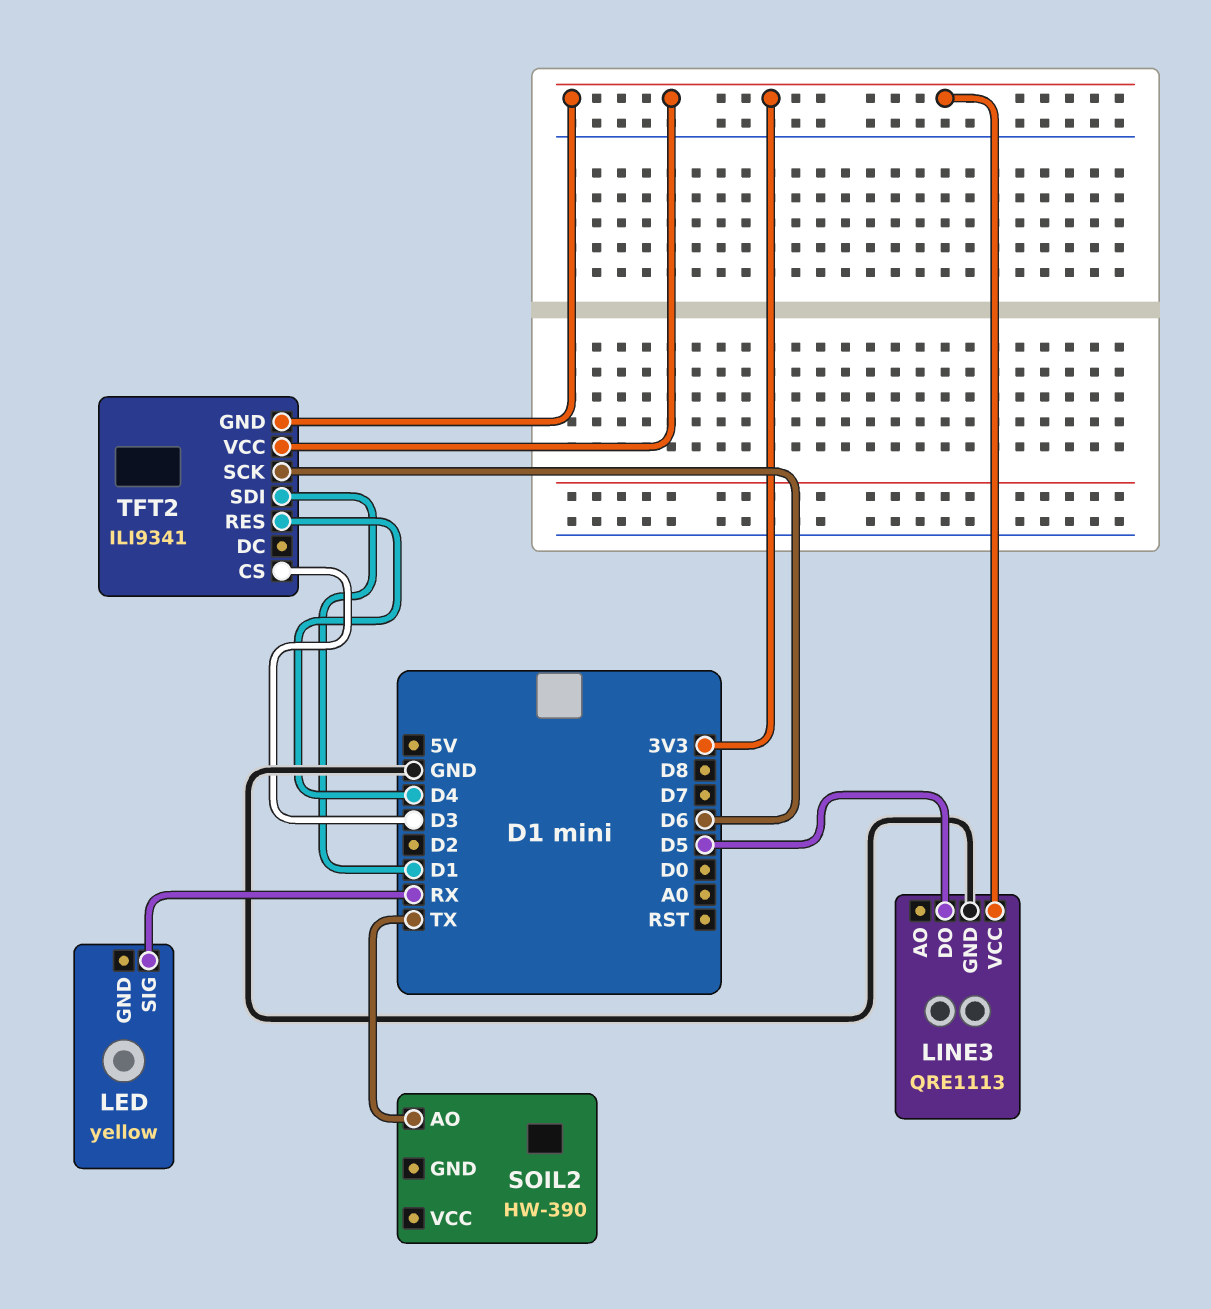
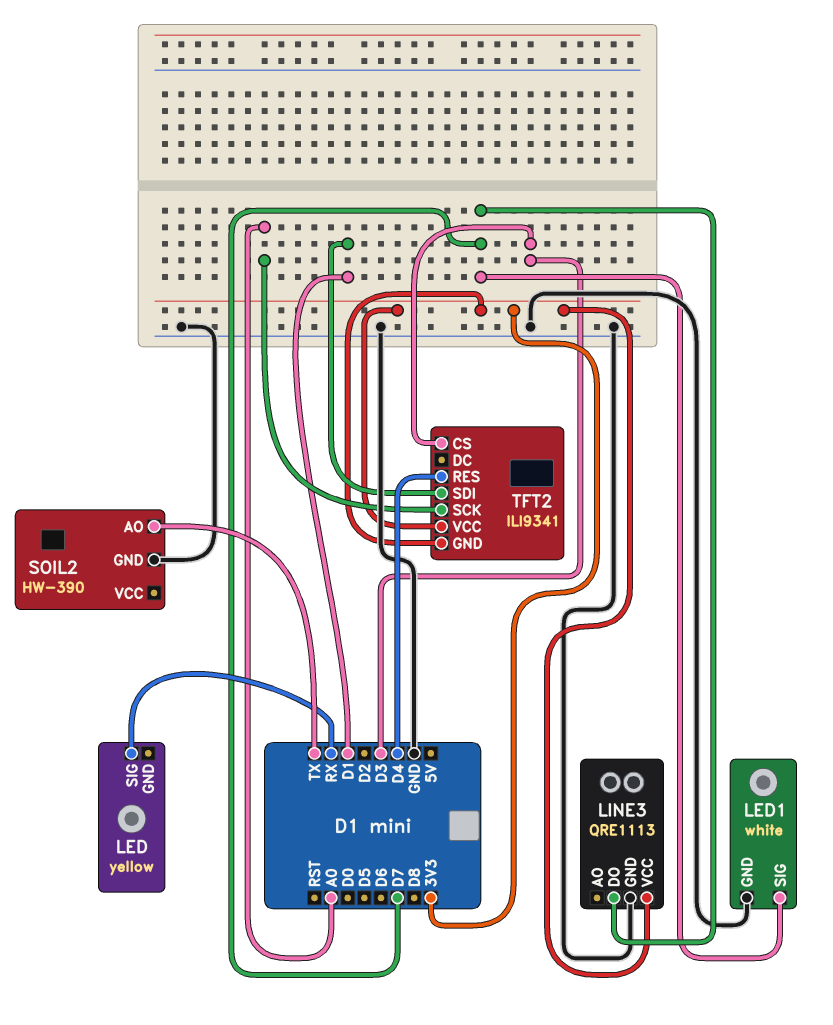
LED1: none -> white
LED1 pin GND: none -> GND
LED1 pin SIG: none -> D7
LINE3 pin DO: D5 -> D7
SOIL2 pin GND: none -> GND
TFT2 pin SCK: D6 -> A0

